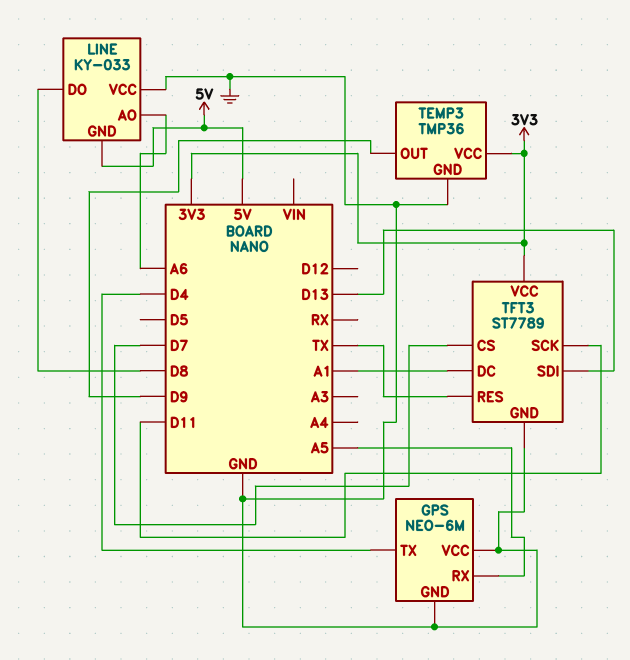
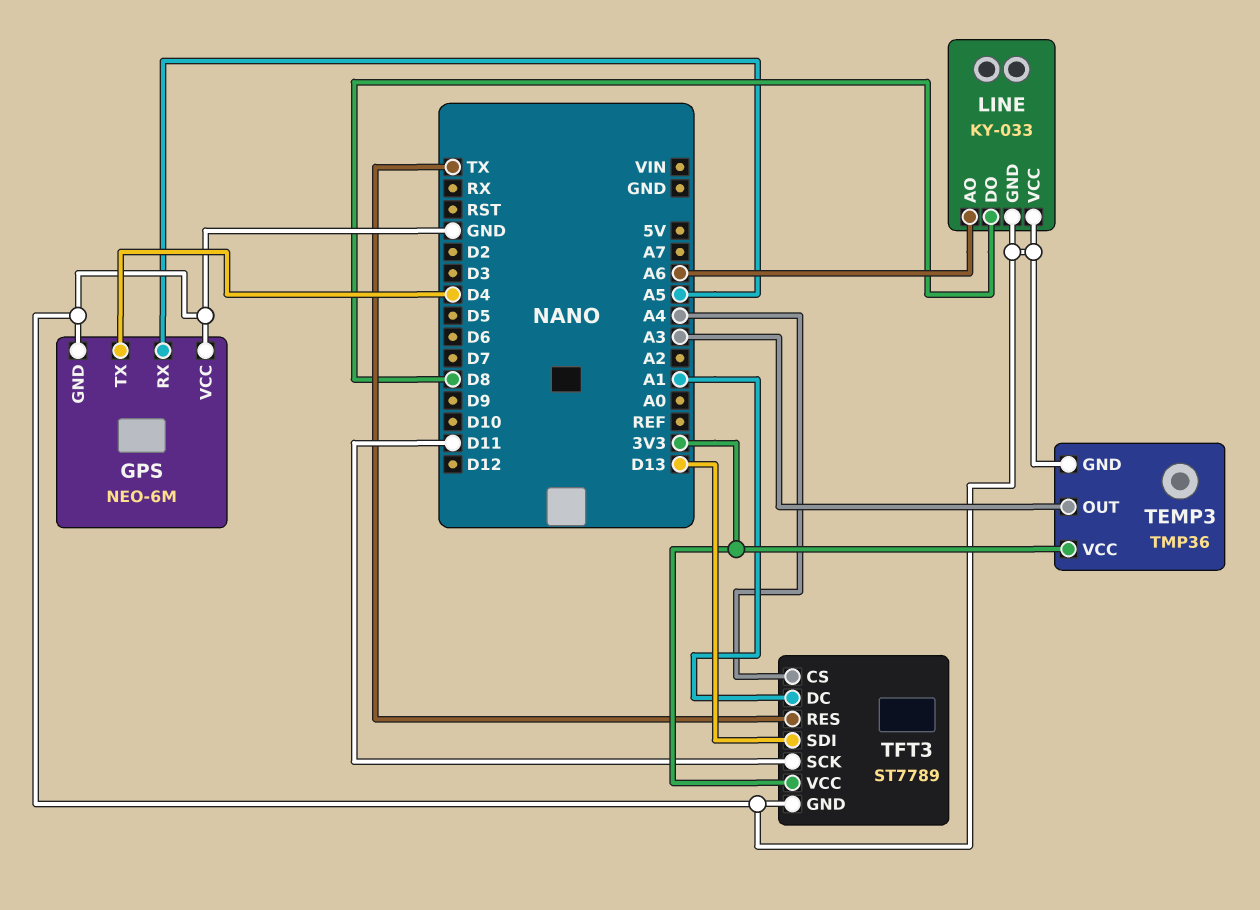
LINE pin GND: 5V -> GND
TEMP3 pin OUT: D9 -> A3
TFT3 pin CS: D7 -> A4

